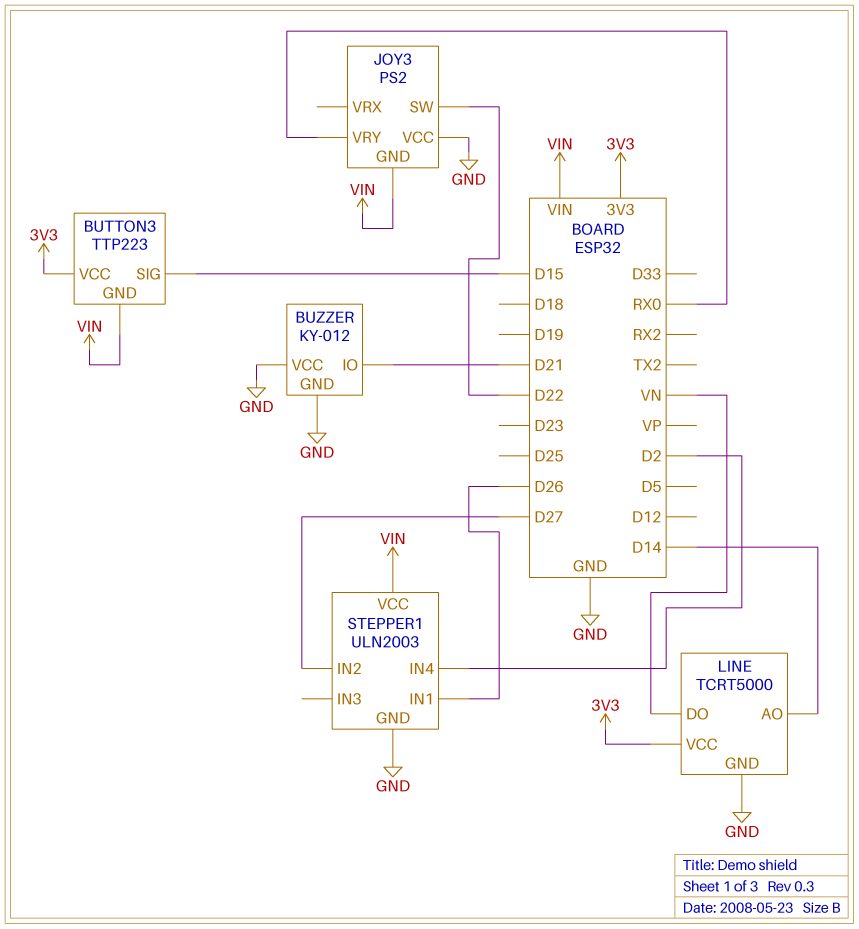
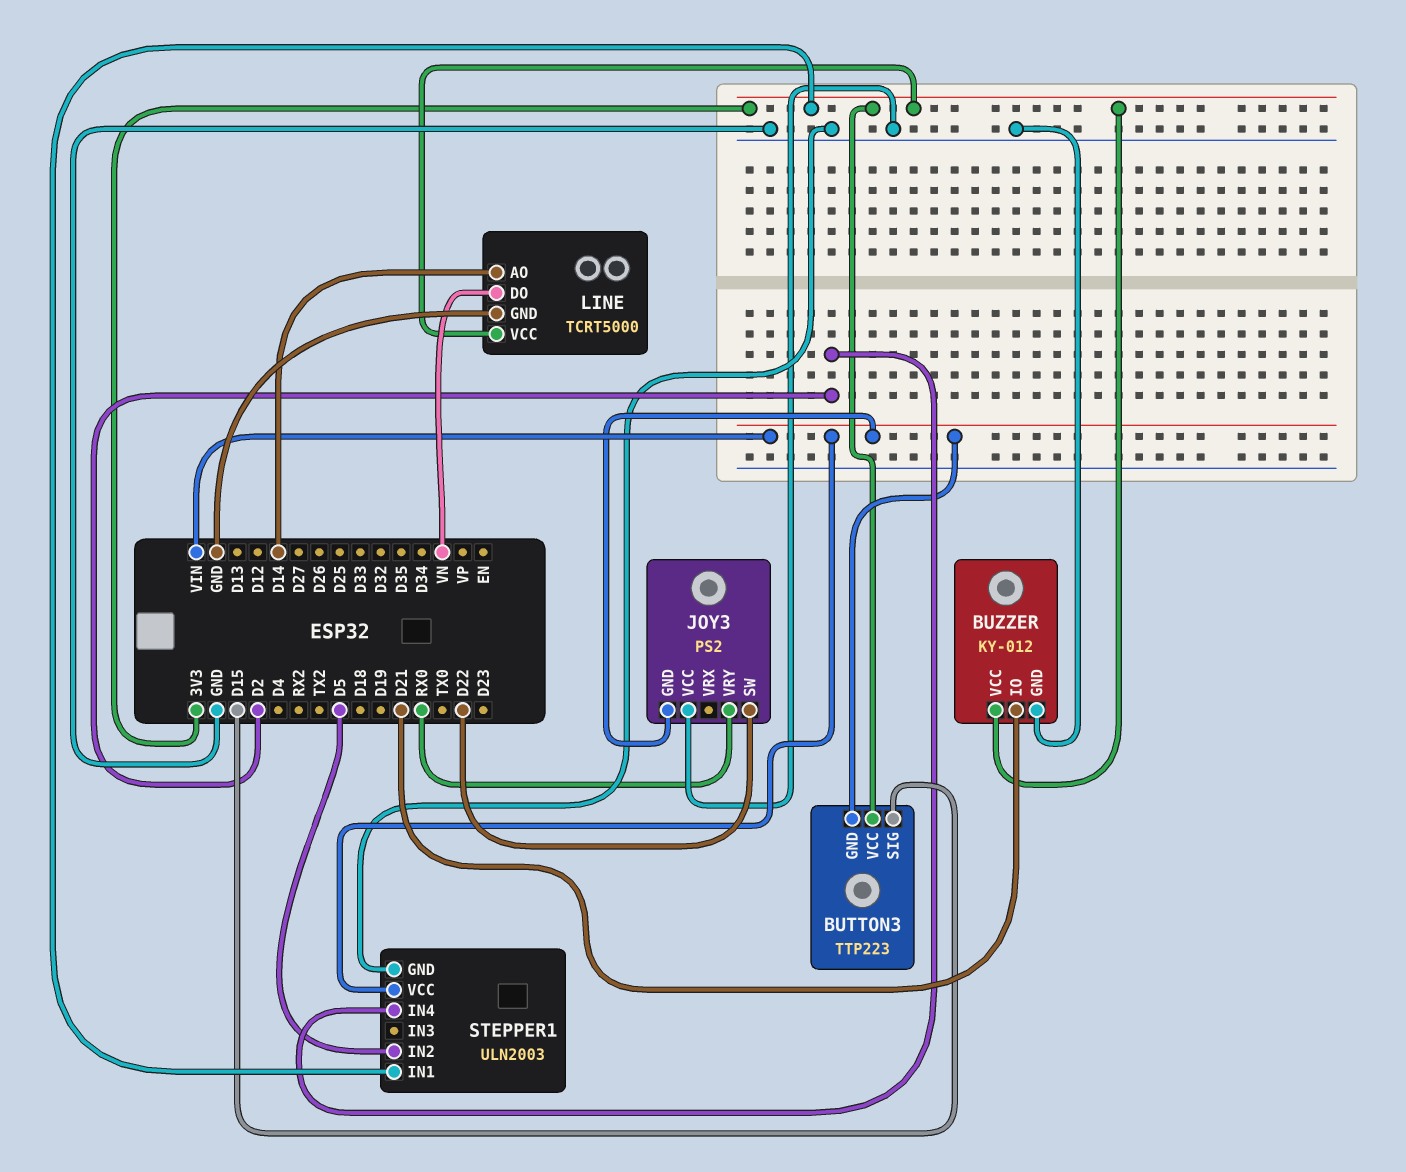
BUZZER pin VCC: GND -> 3V3
STEPPER1 pin IN1: D26 -> 3V3
STEPPER1 pin IN2: D27 -> D5

